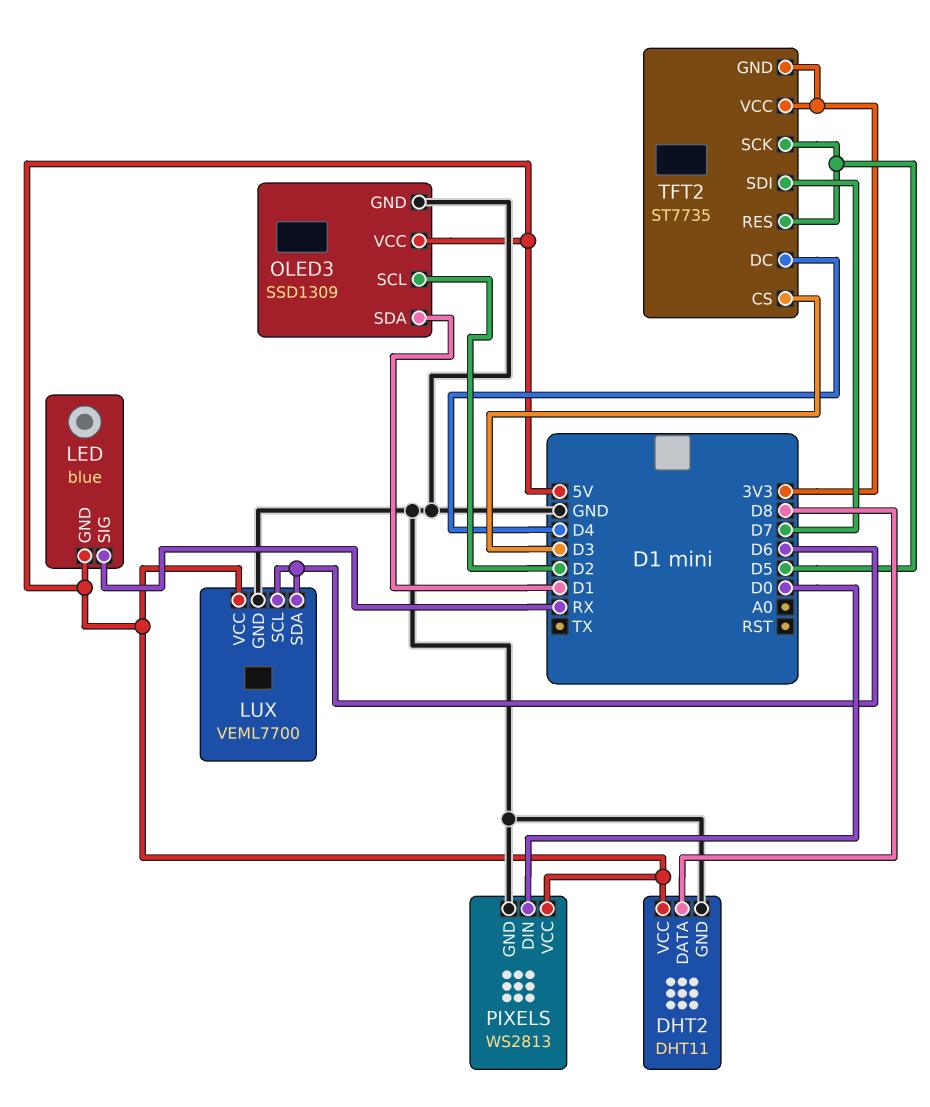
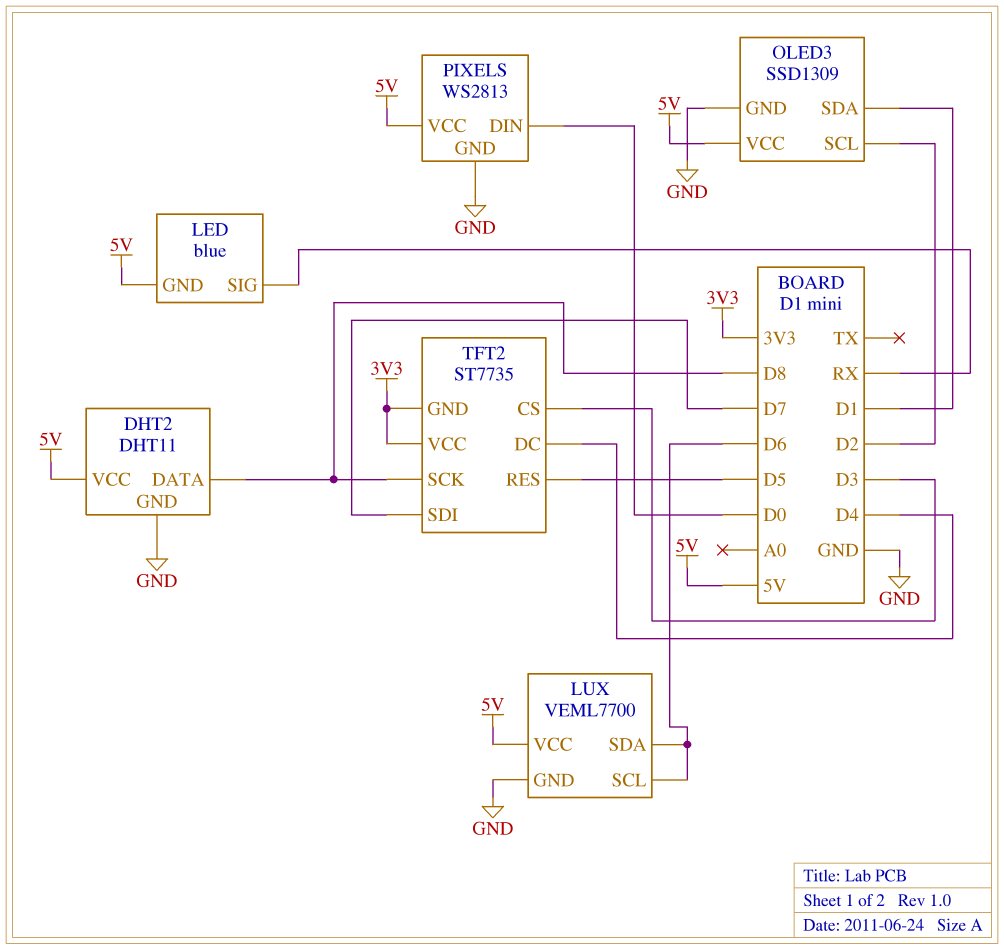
TFT2 pin SCK: D5 -> D8

